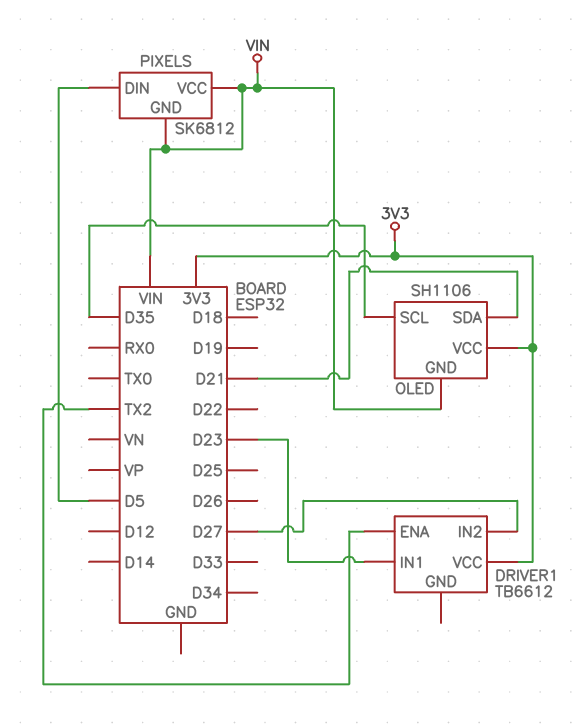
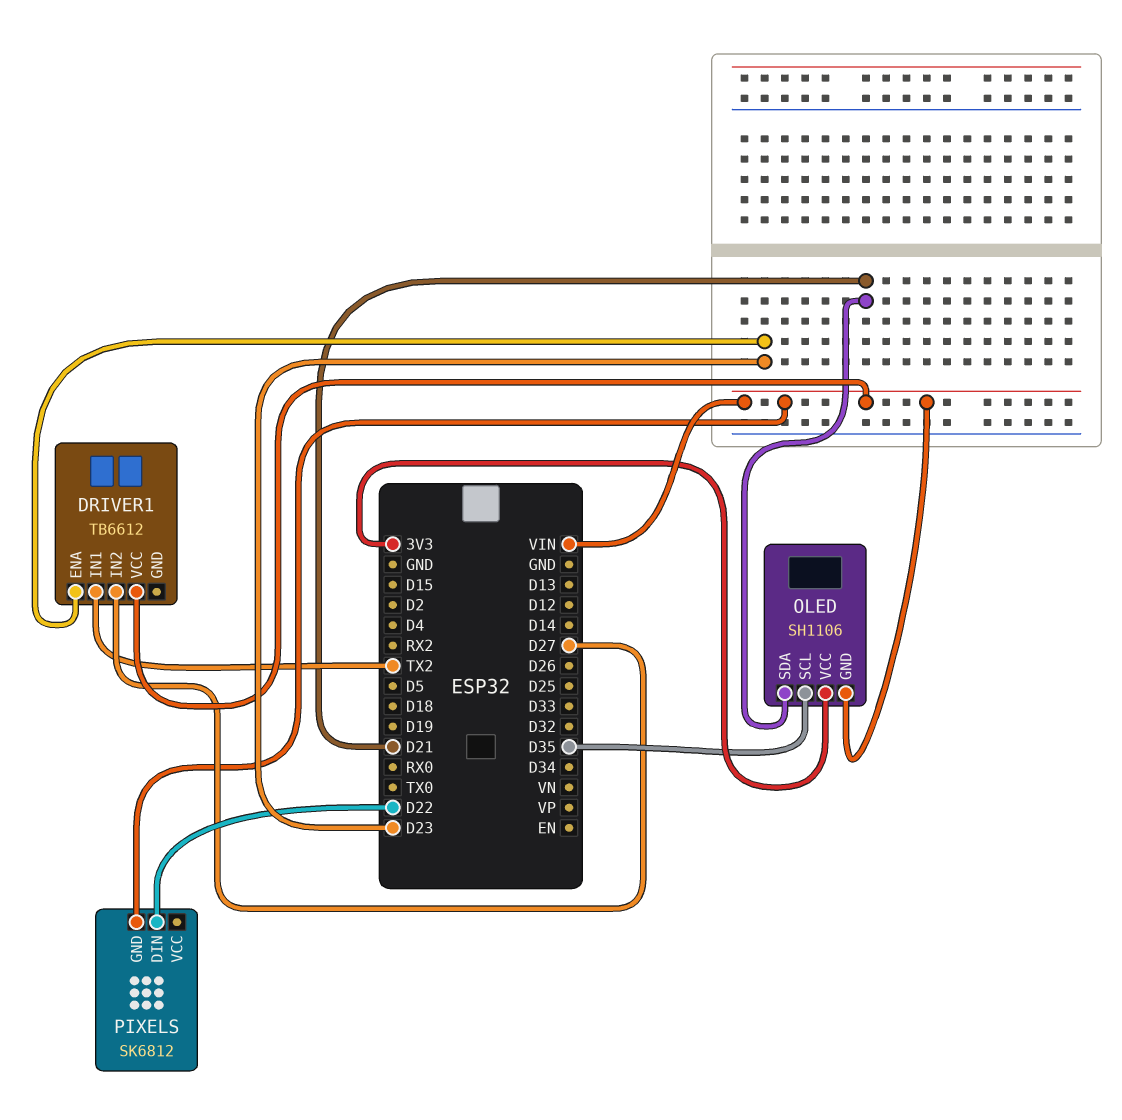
DRIVER1 pin ENA: TX2 -> D23
DRIVER1 pin IN1: D23 -> TX2
DRIVER1 pin VCC: 3V3 -> VIN
PIXELS pin DIN: D5 -> D22
PIXELS pin VCC: VIN -> none

